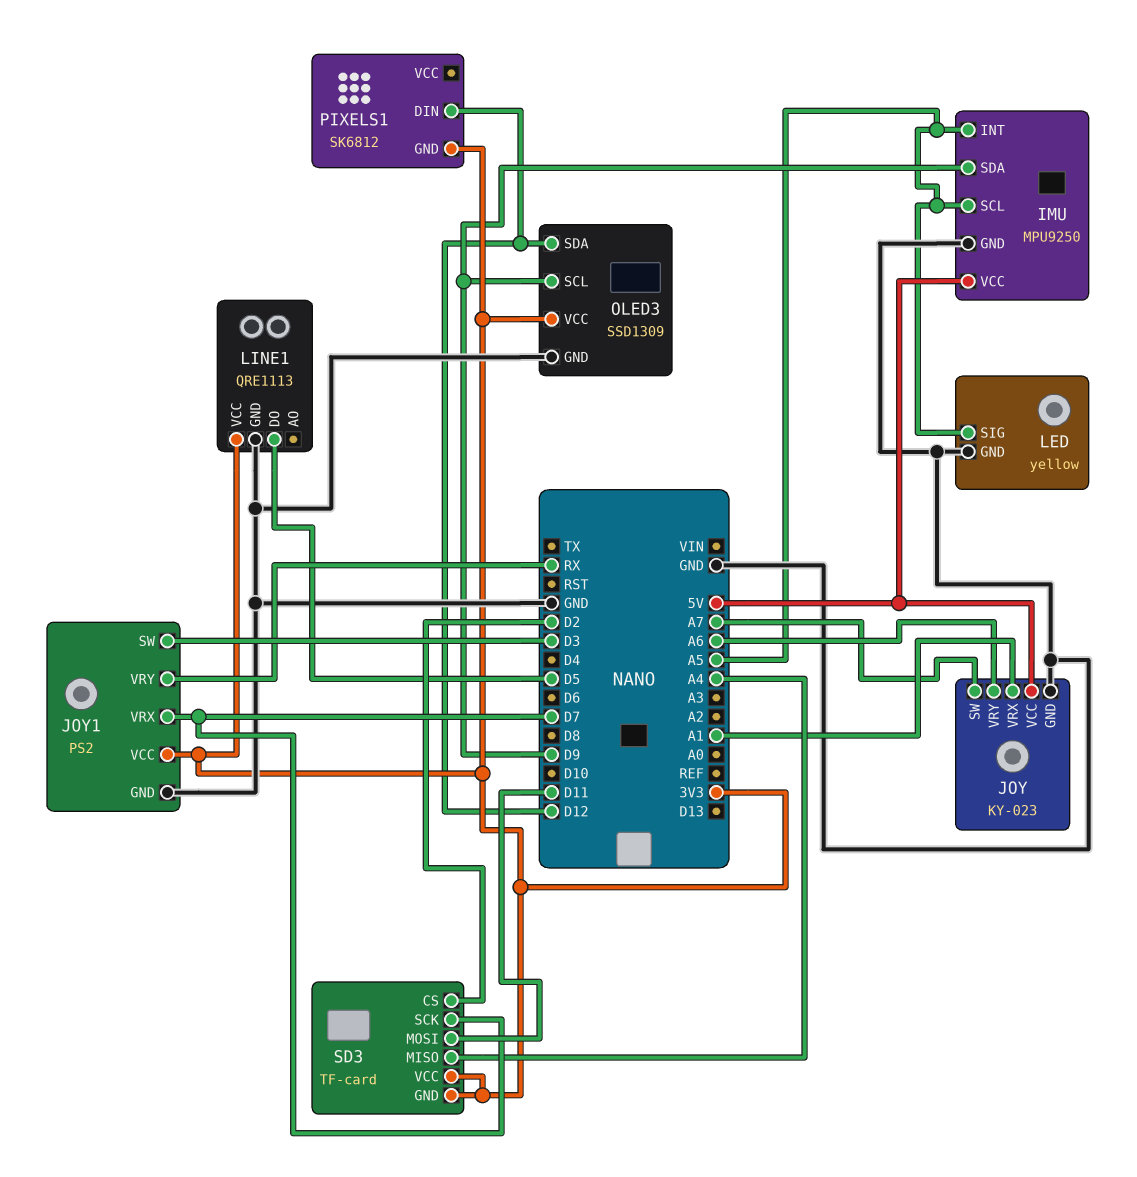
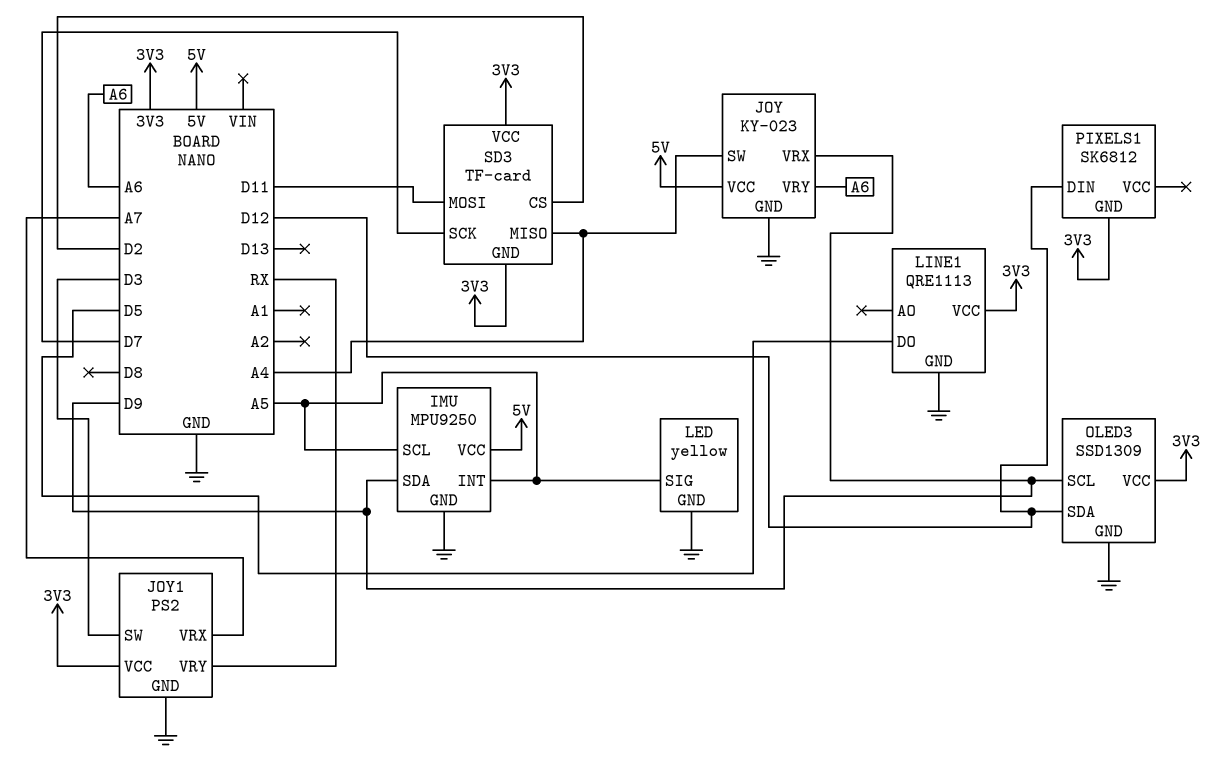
JOY pin SW: A7 -> A4
JOY pin VRX: A1 -> D9
JOY1 pin VRX: D7 -> A7

